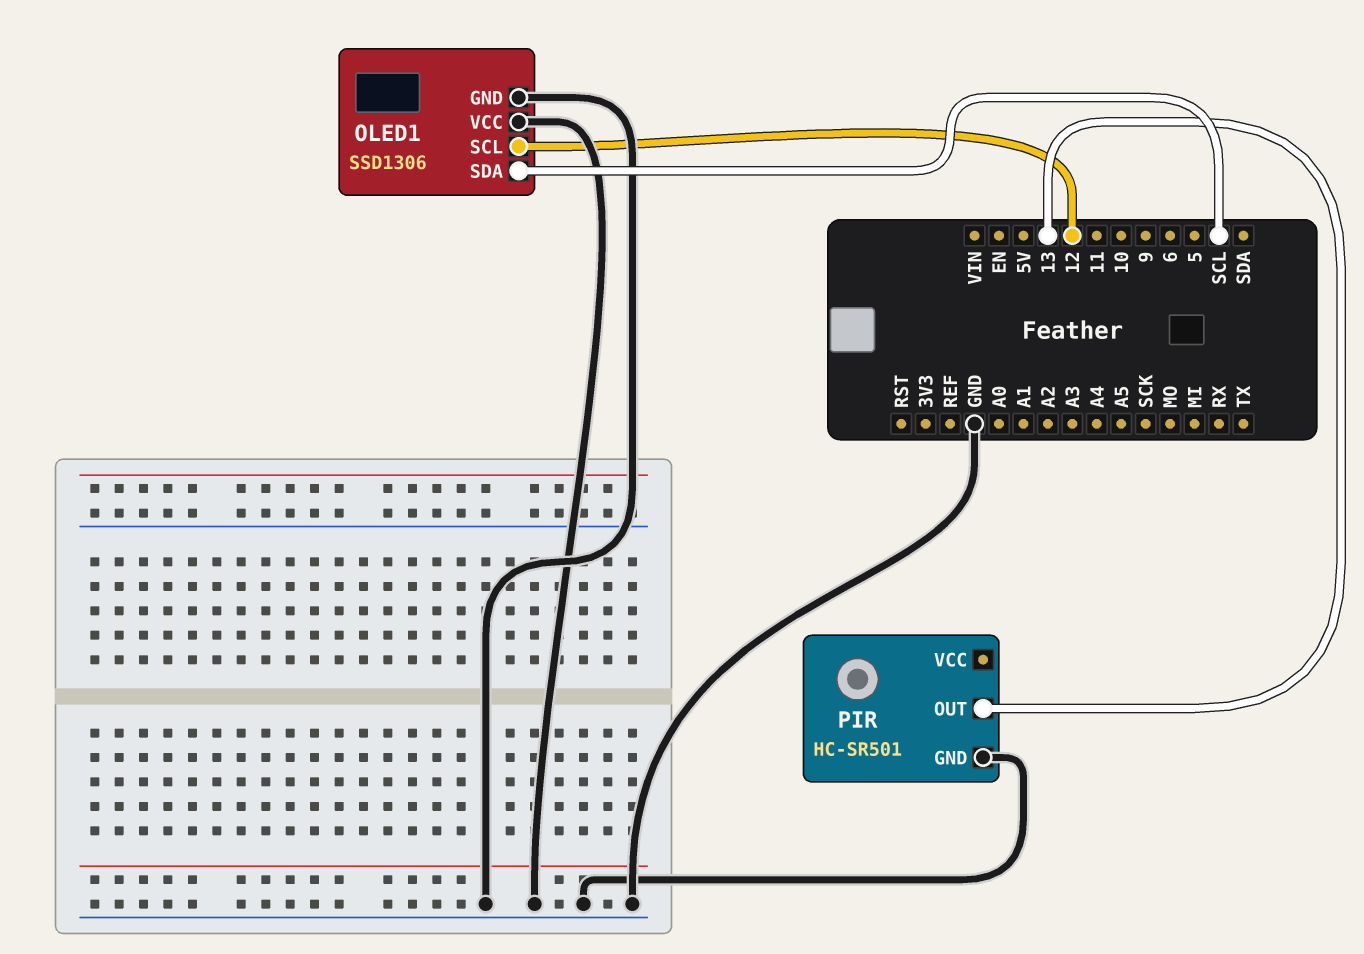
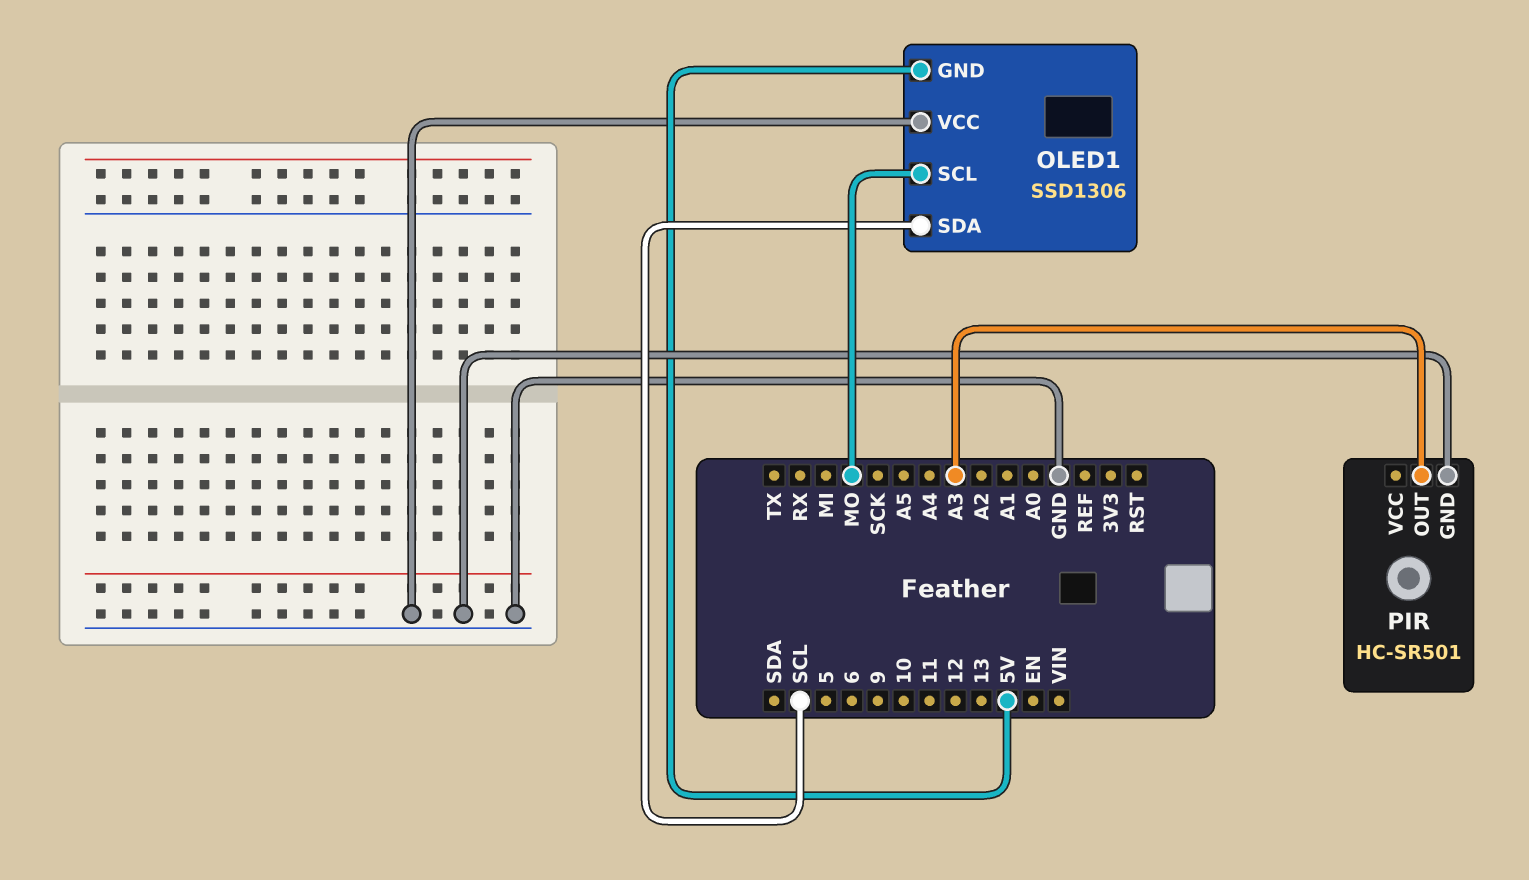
OLED1 pin GND: GND -> 5V
OLED1 pin SCL: 12 -> MO
PIR pin OUT: 13 -> A3

